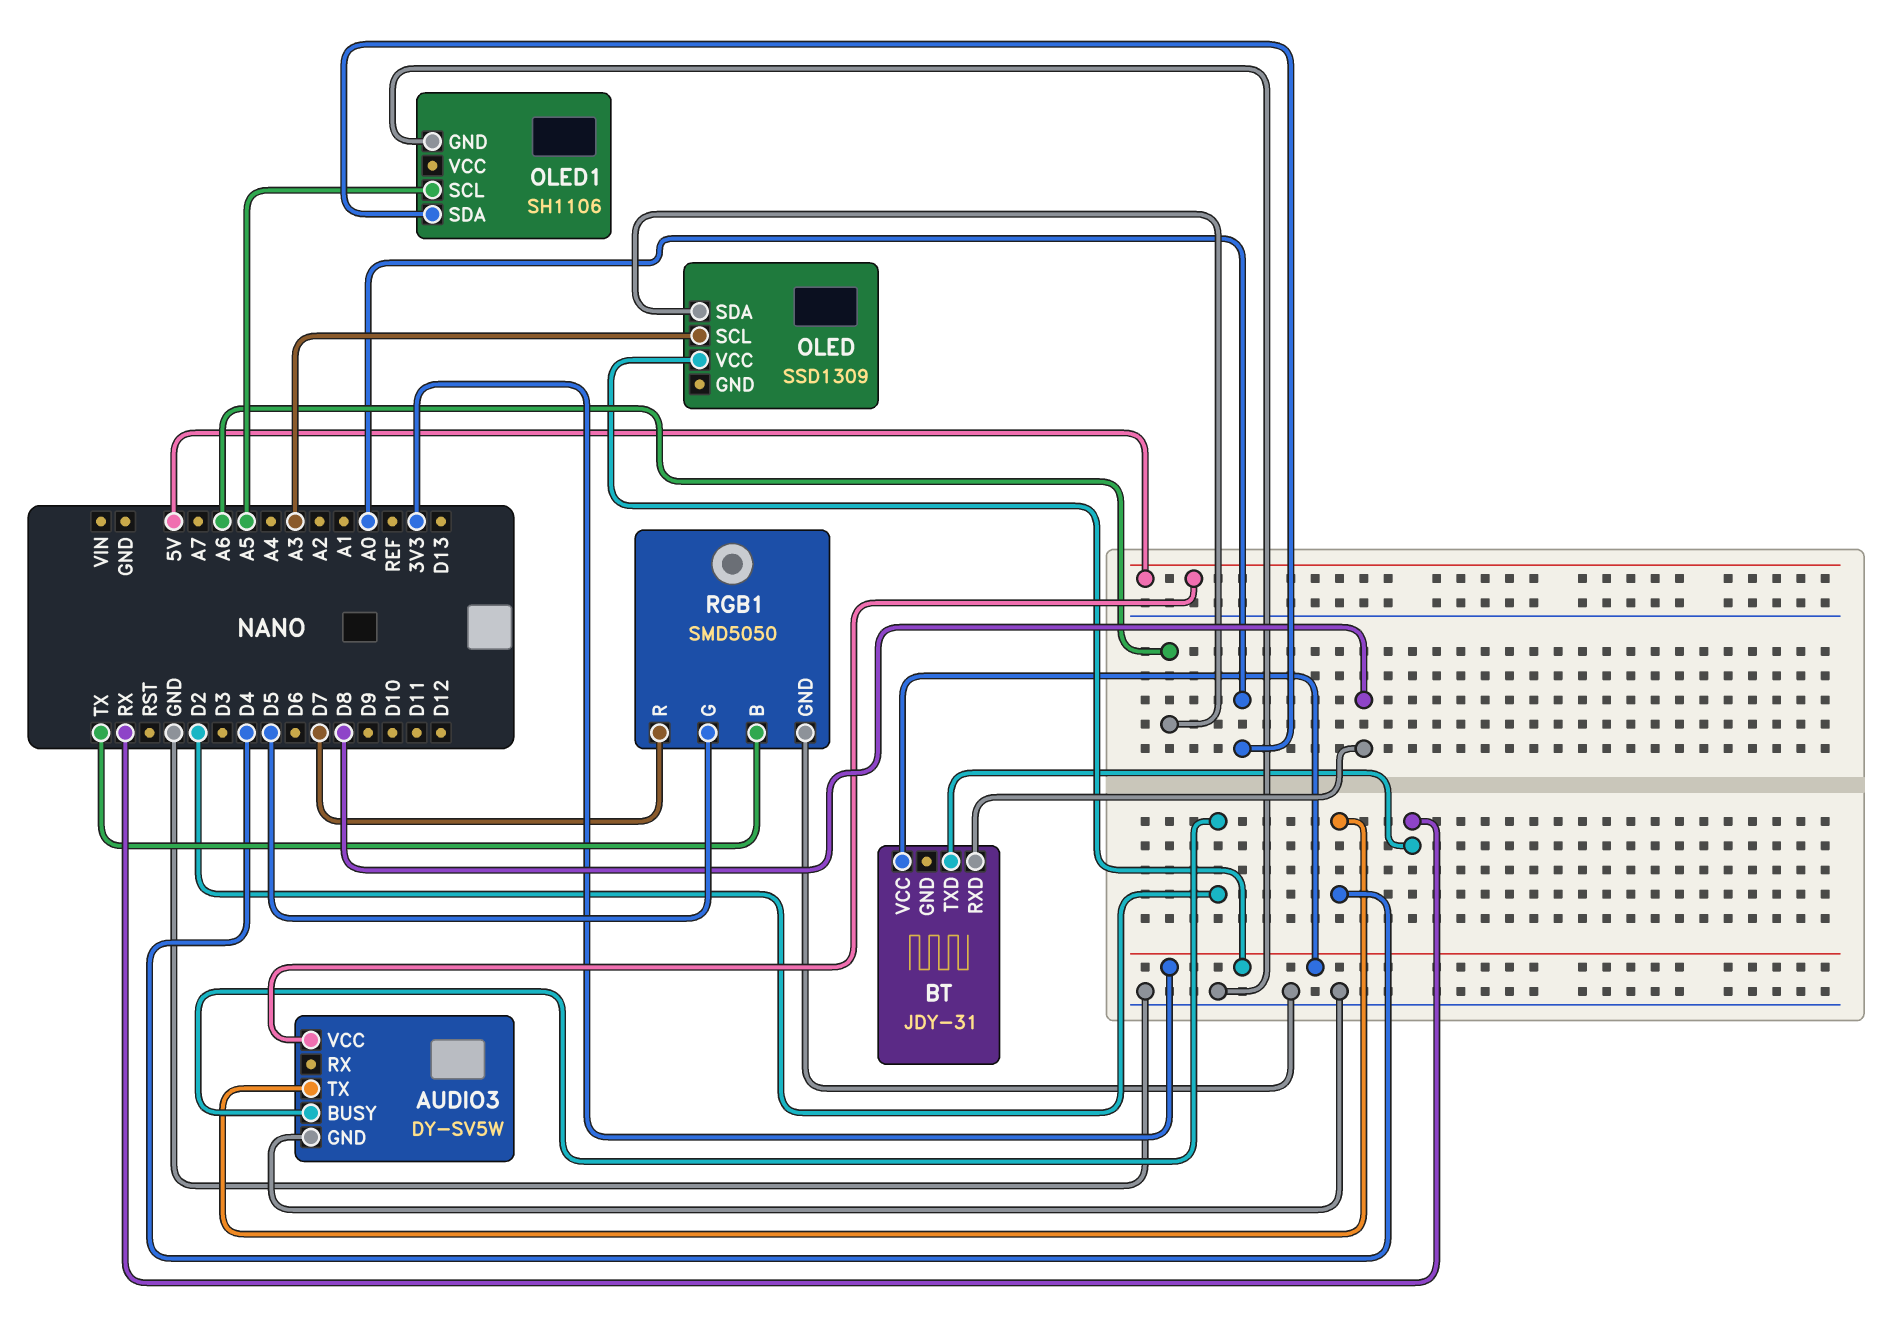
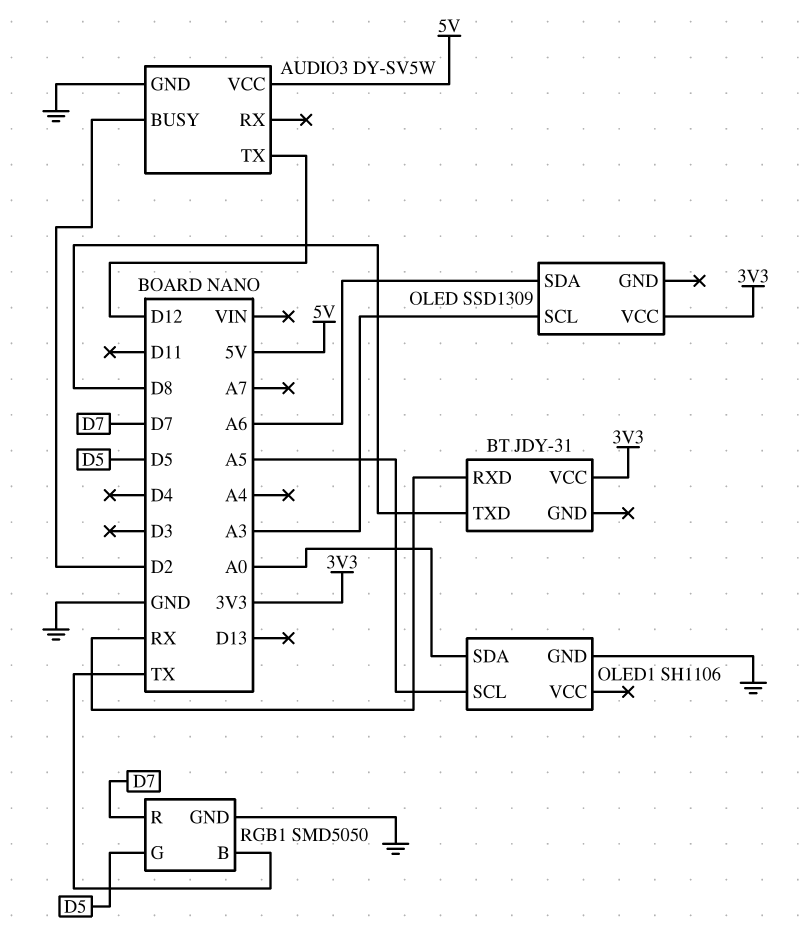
AUDIO3 pin TX: D4 -> D12
BT pin RXD: D8 -> RX
BT pin TXD: RX -> D8

